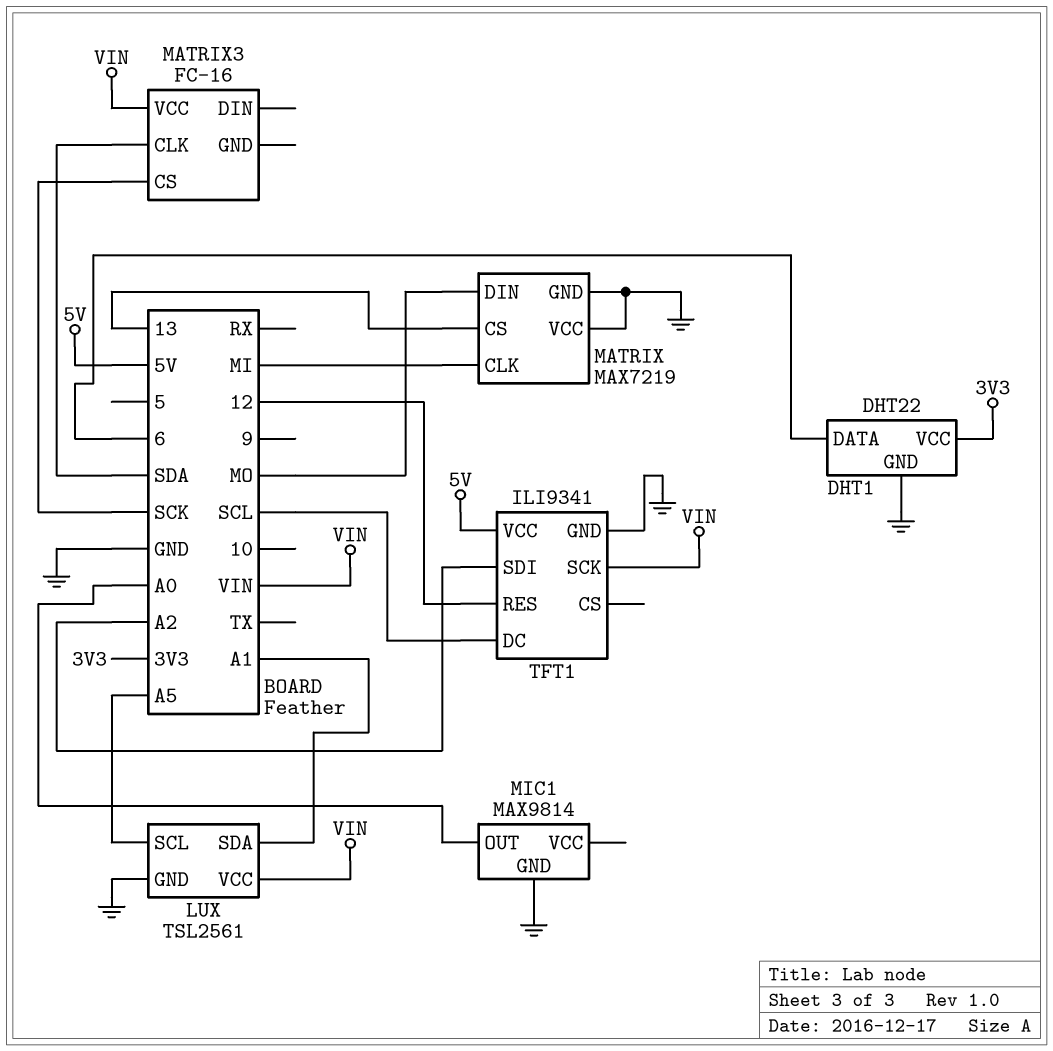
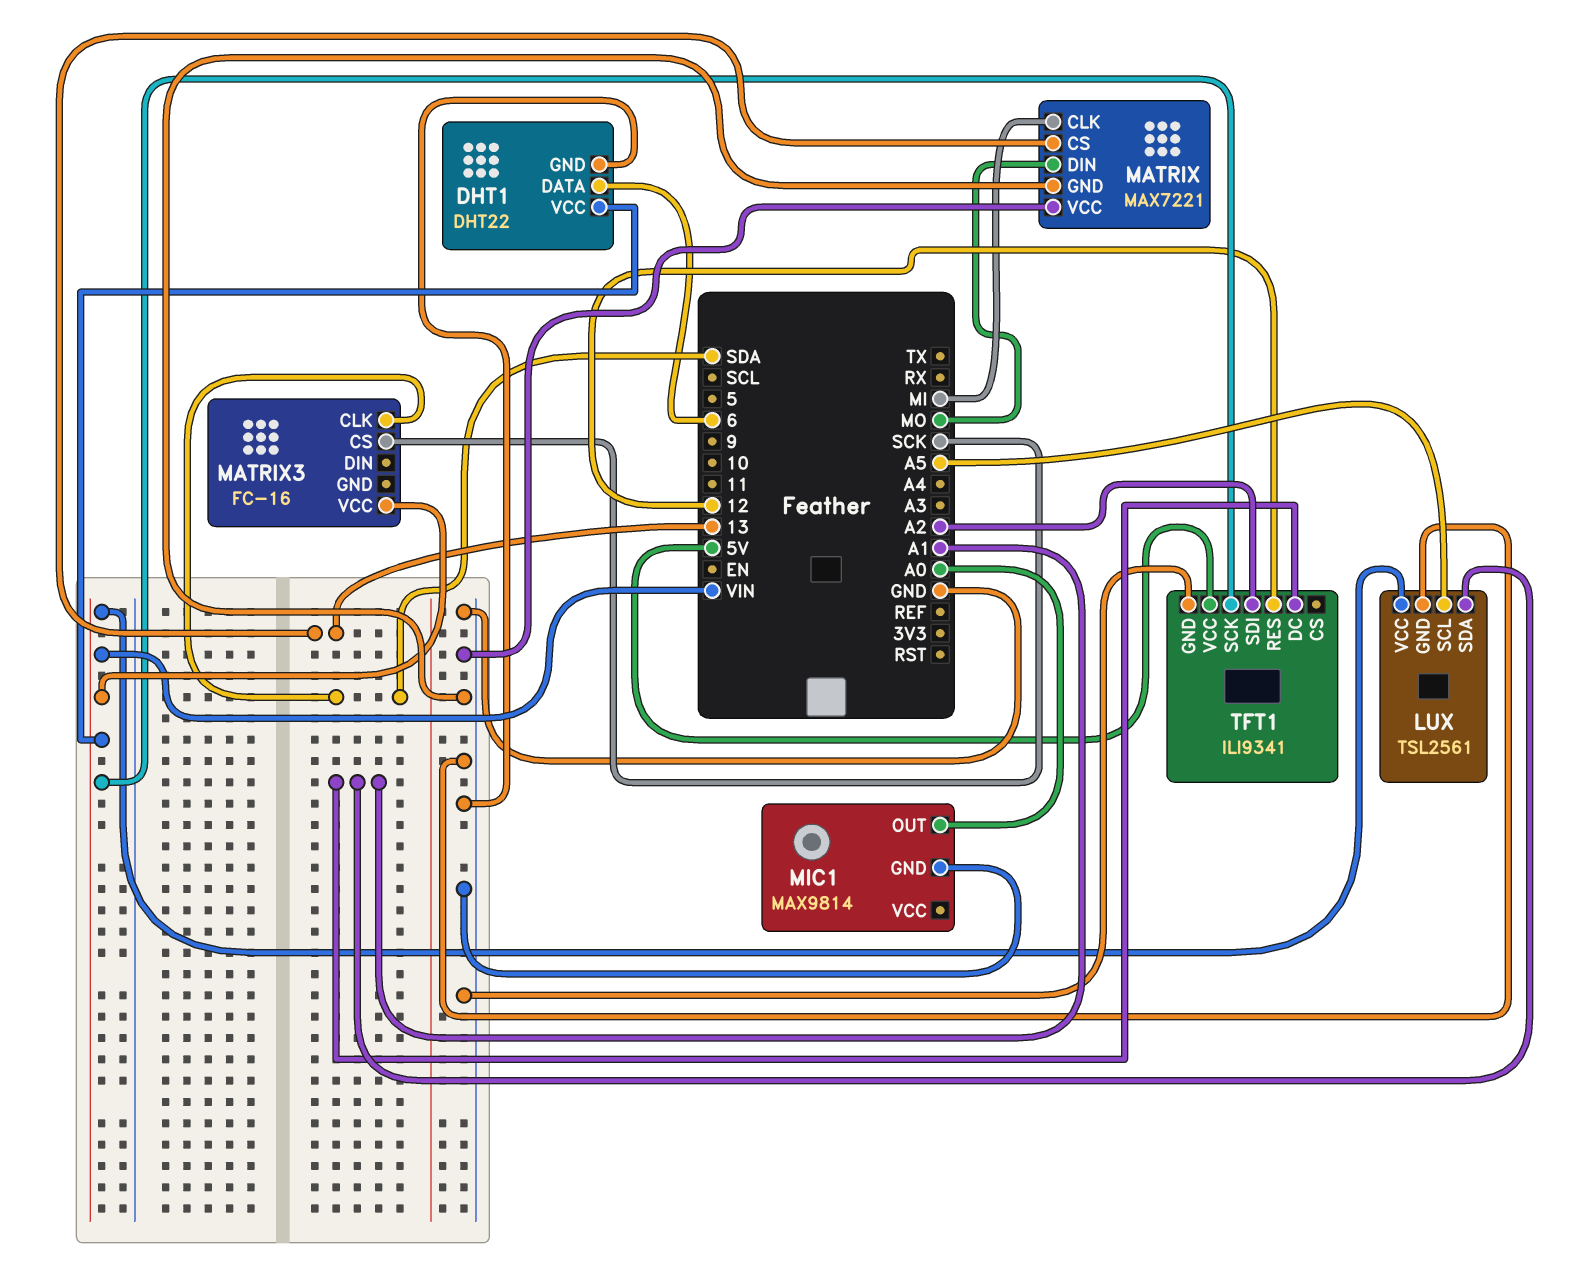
DHT1 pin VCC: 3V3 -> VIN
MATRIX: MAX7219 -> MAX7221
TFT1 pin DC: SCL -> A1

